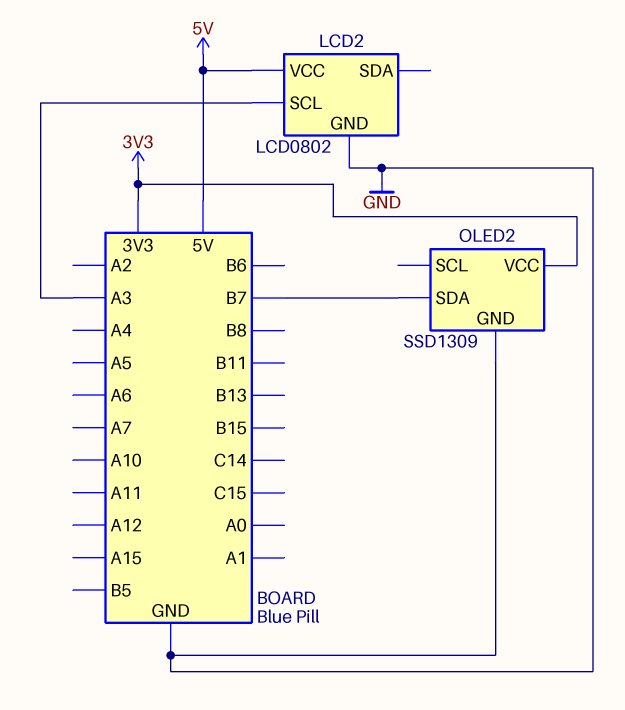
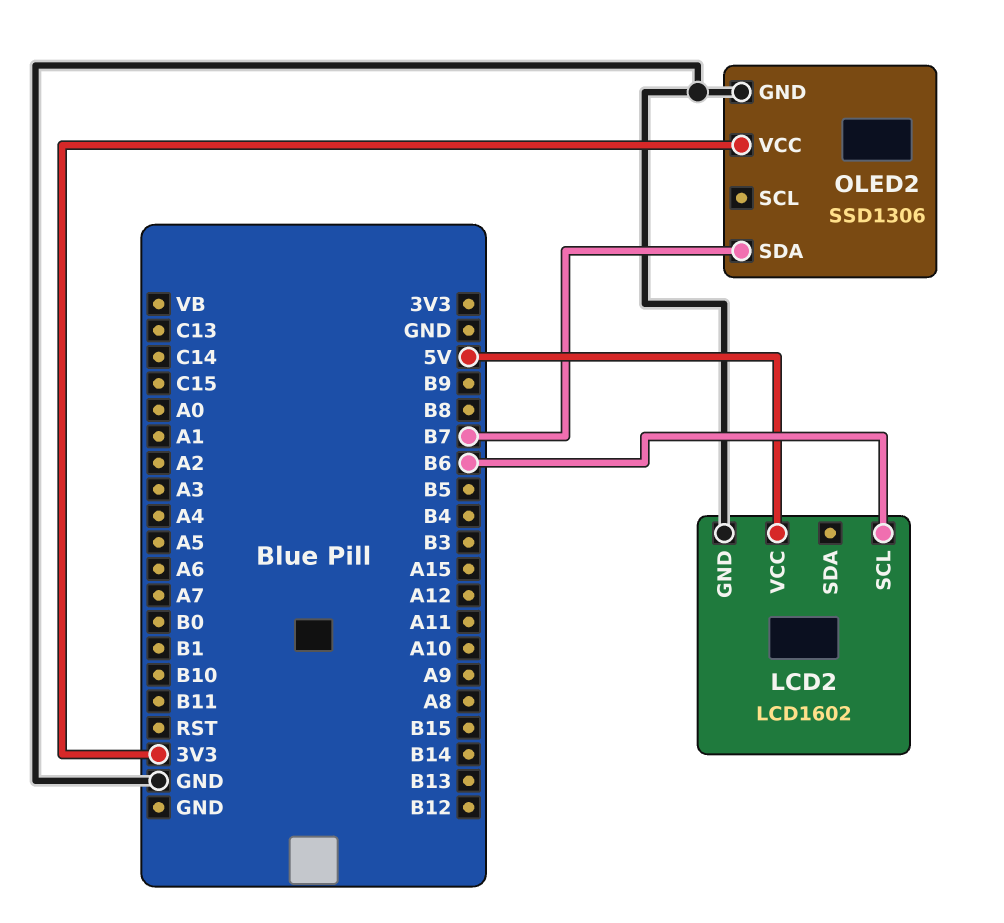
LCD2: LCD0802 -> LCD1602
LCD2 pin SCL: A3 -> B6
OLED2: SSD1309 -> SSD1306

